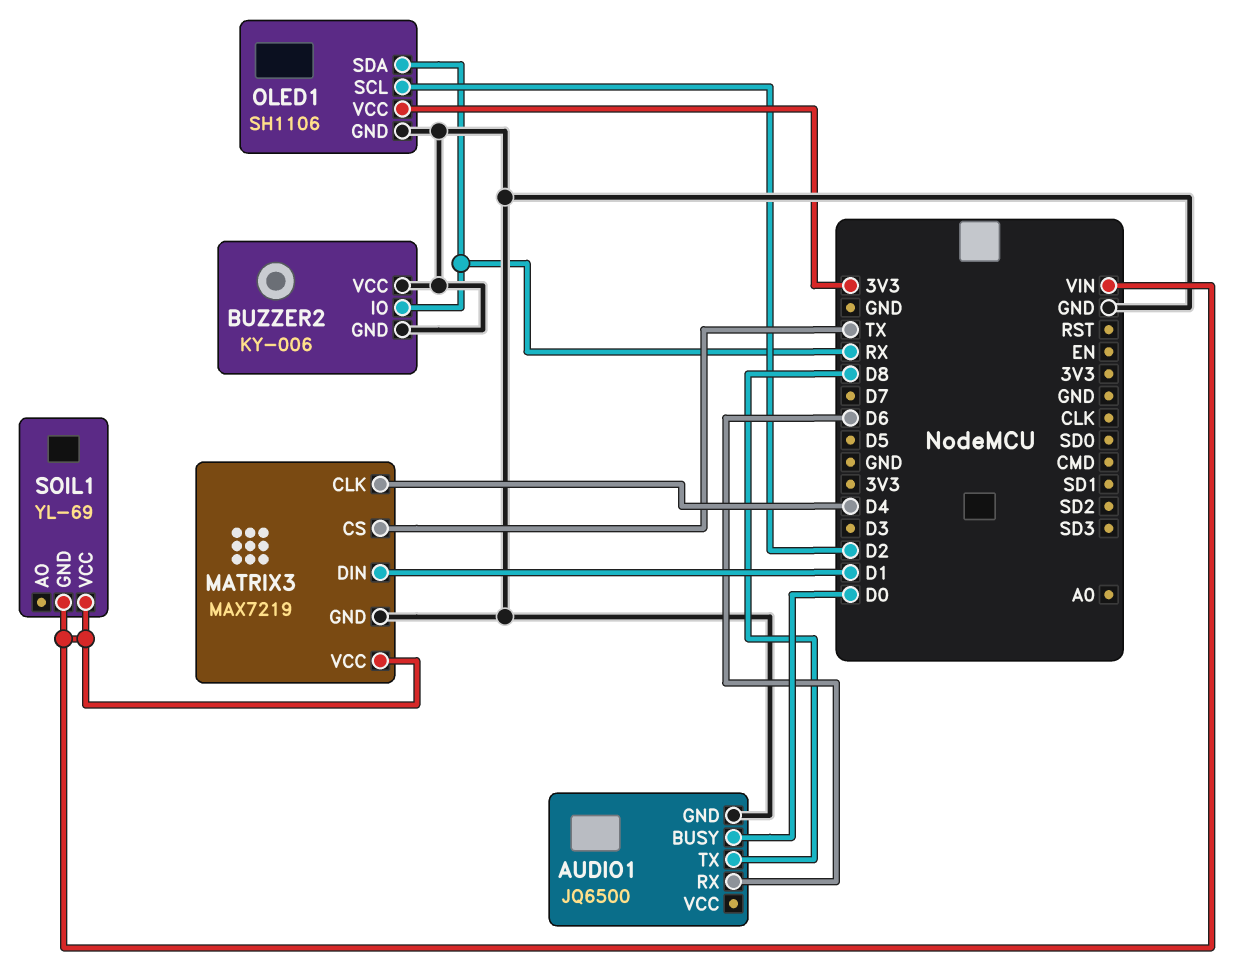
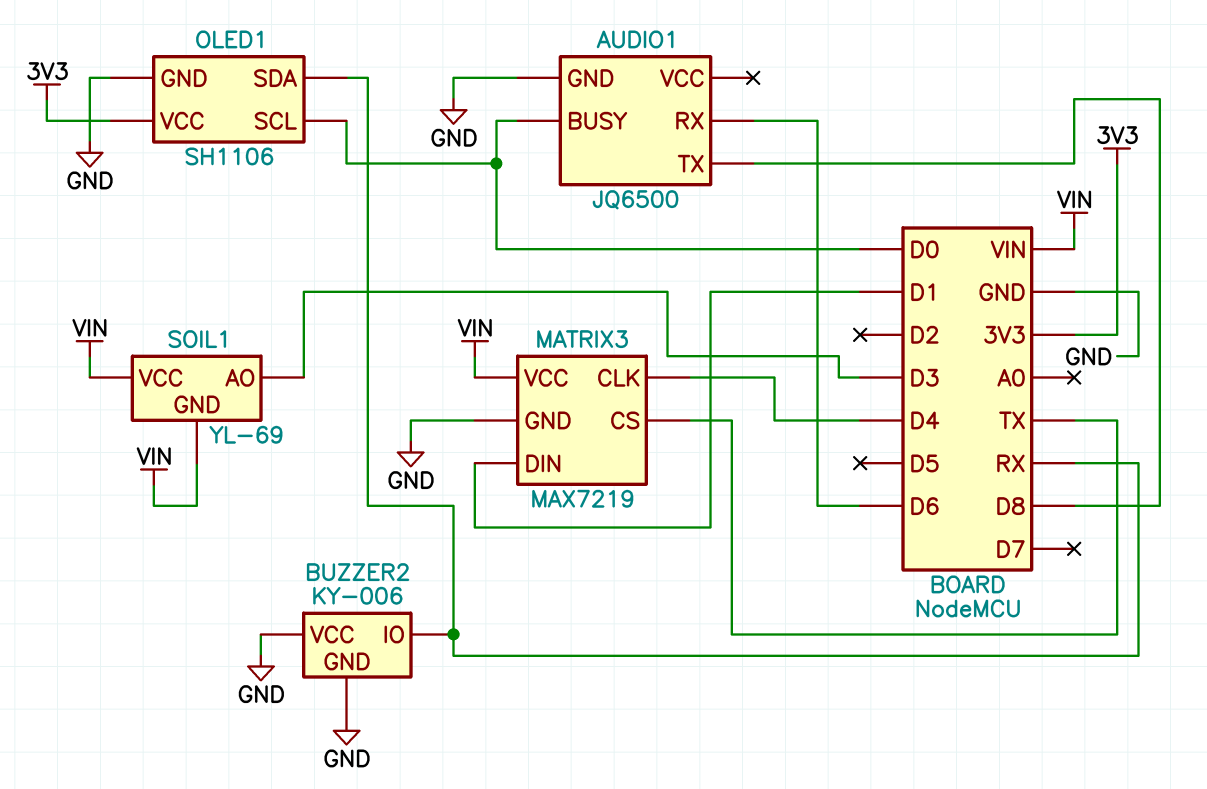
OLED1 pin SCL: D2 -> D0
SOIL1 pin AO: none -> D3

